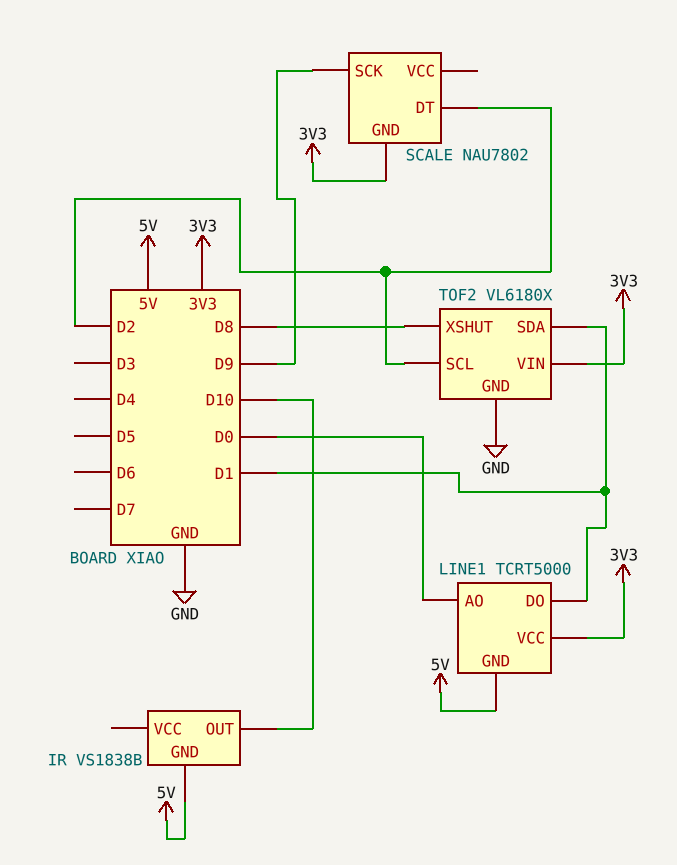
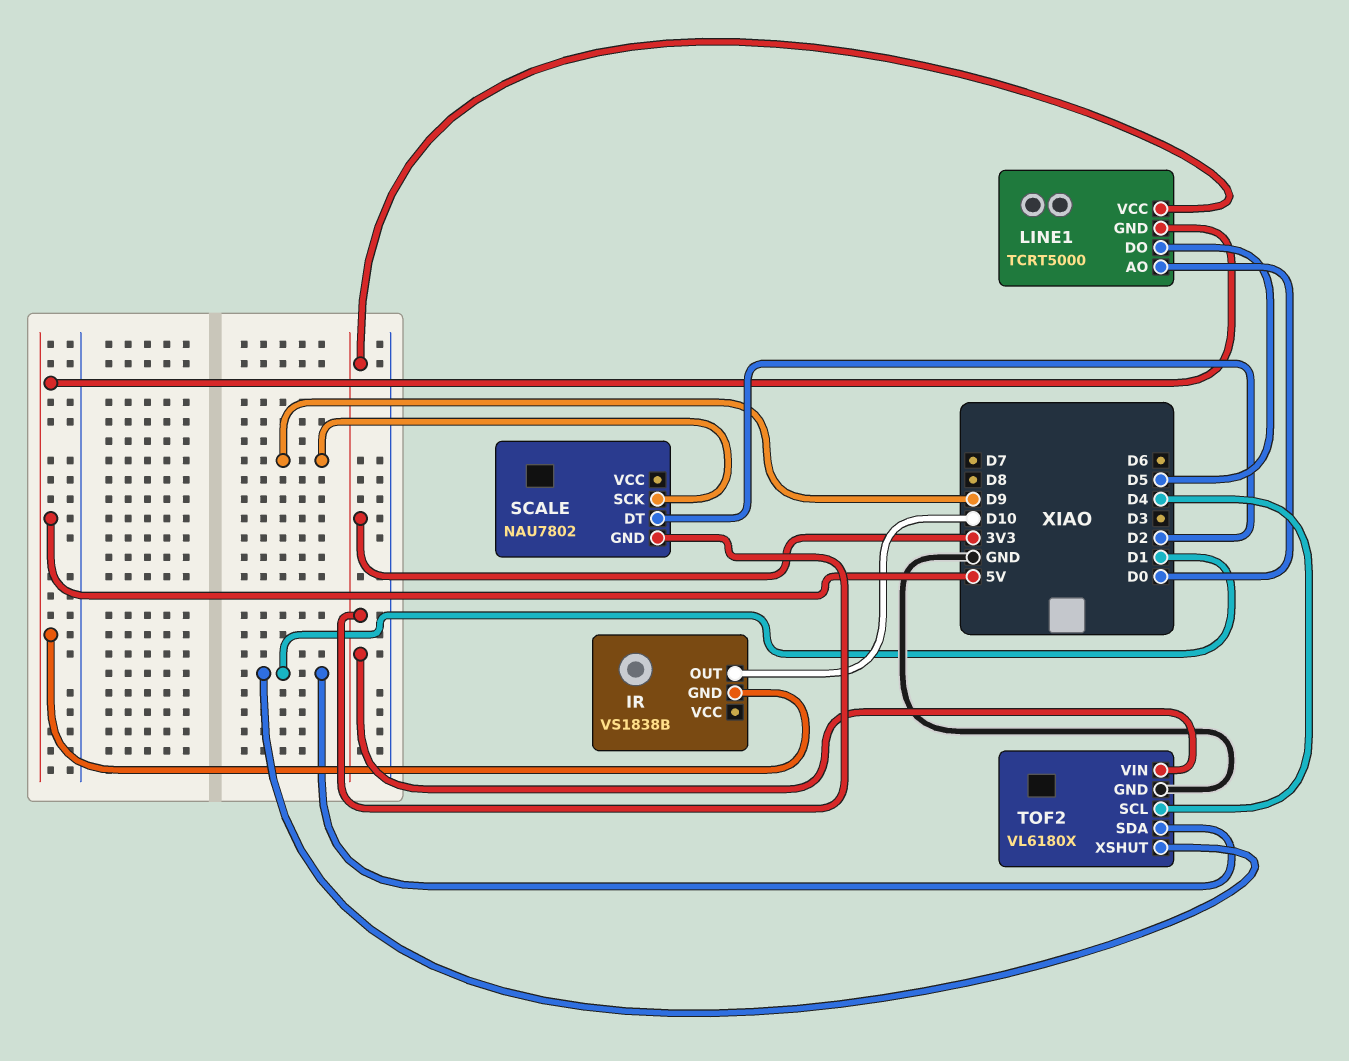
LINE1 pin DO: D1 -> D5
TOF2 pin SCL: D2 -> D4
TOF2 pin XSHUT: D8 -> D1

